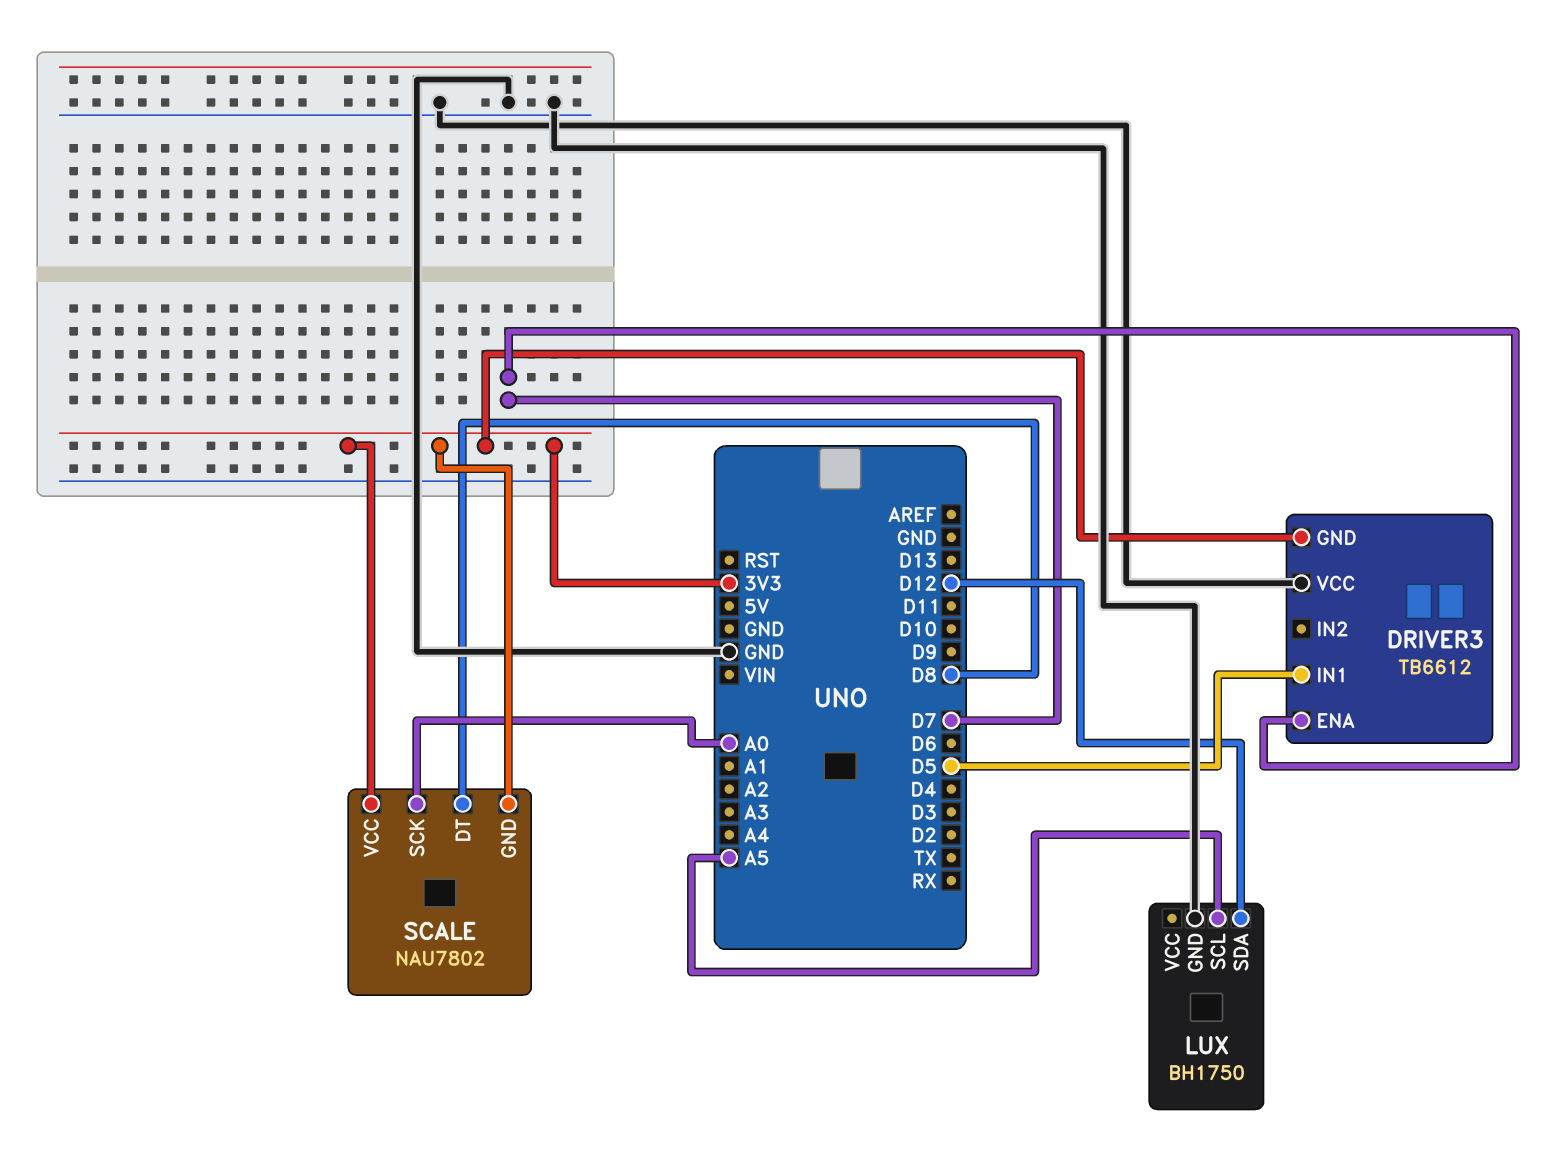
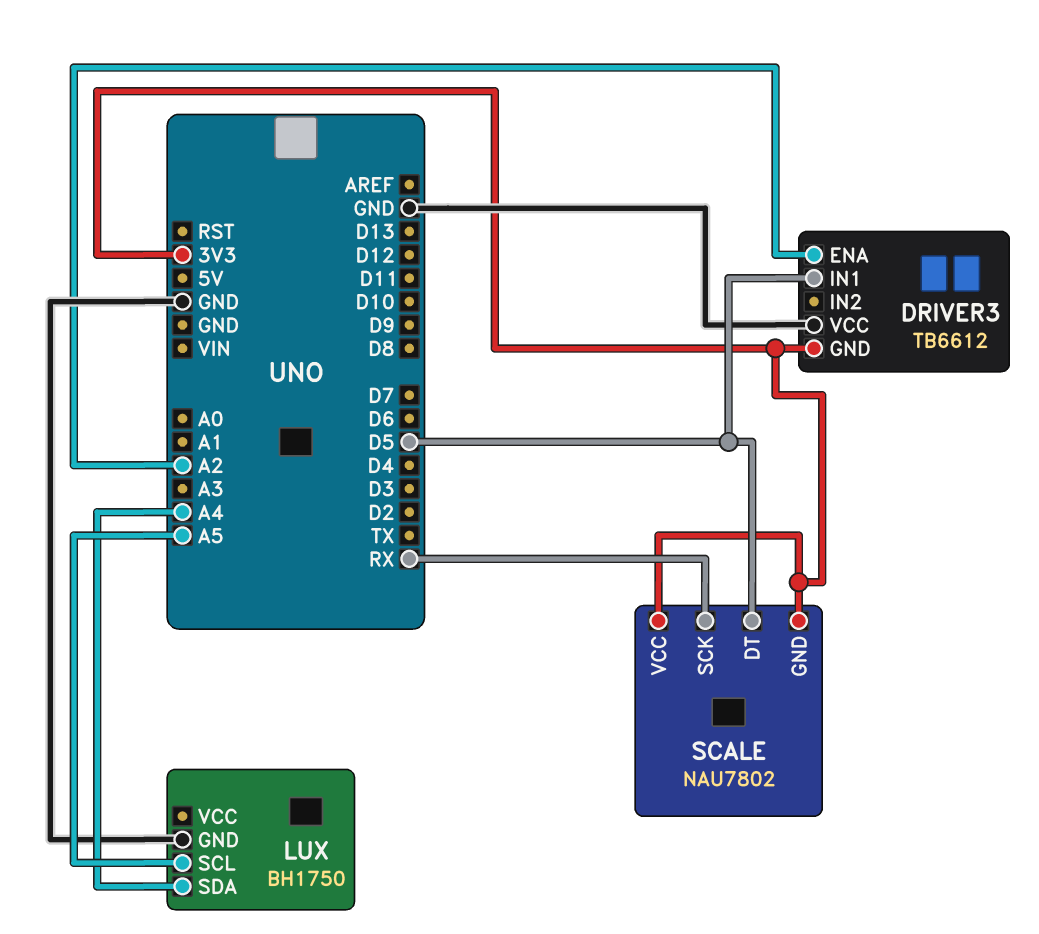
DRIVER3 pin ENA: D7 -> A2
LUX pin SDA: D12 -> A4
SCALE pin DT: D8 -> D5
SCALE pin SCK: A0 -> RX

